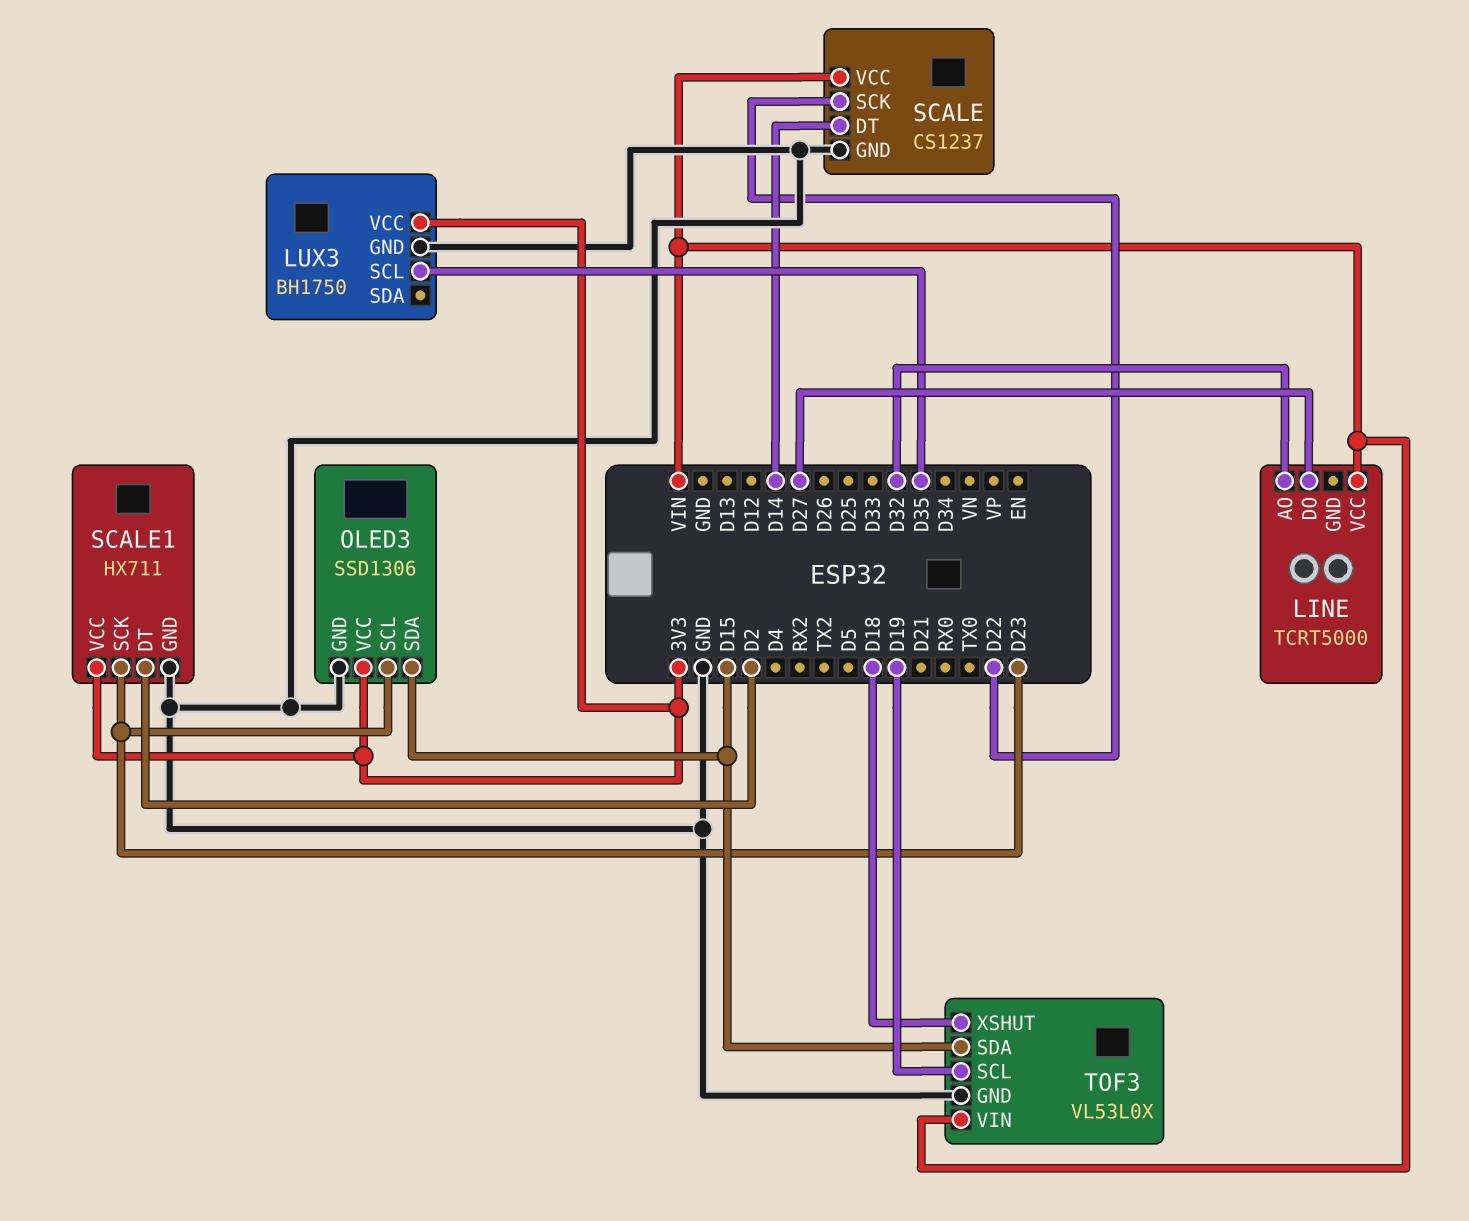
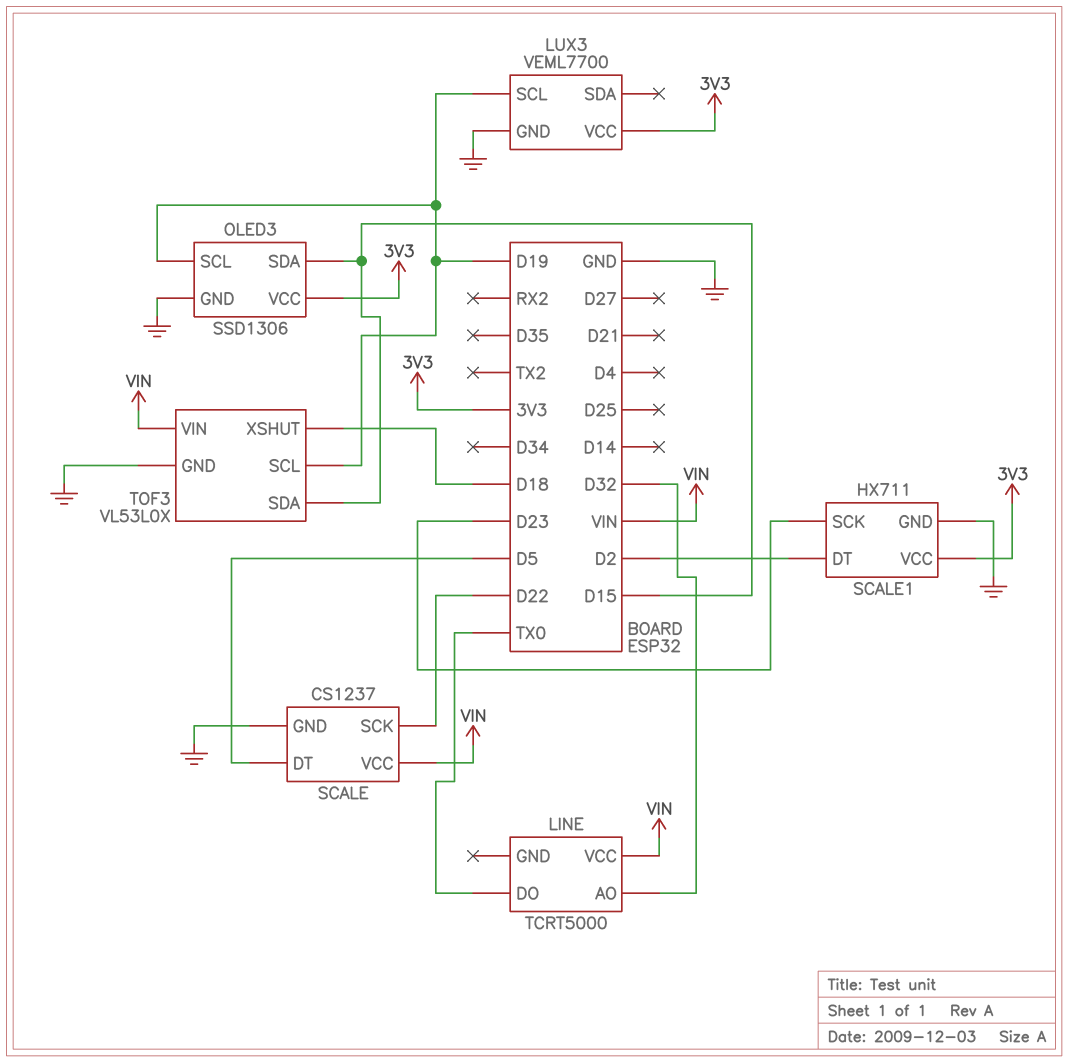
LINE pin DO: D27 -> TX0
LUX3: BH1750 -> VEML7700
LUX3 pin SCL: D35 -> D19
OLED3 pin SCL: D23 -> D19
SCALE pin DT: D14 -> D5

